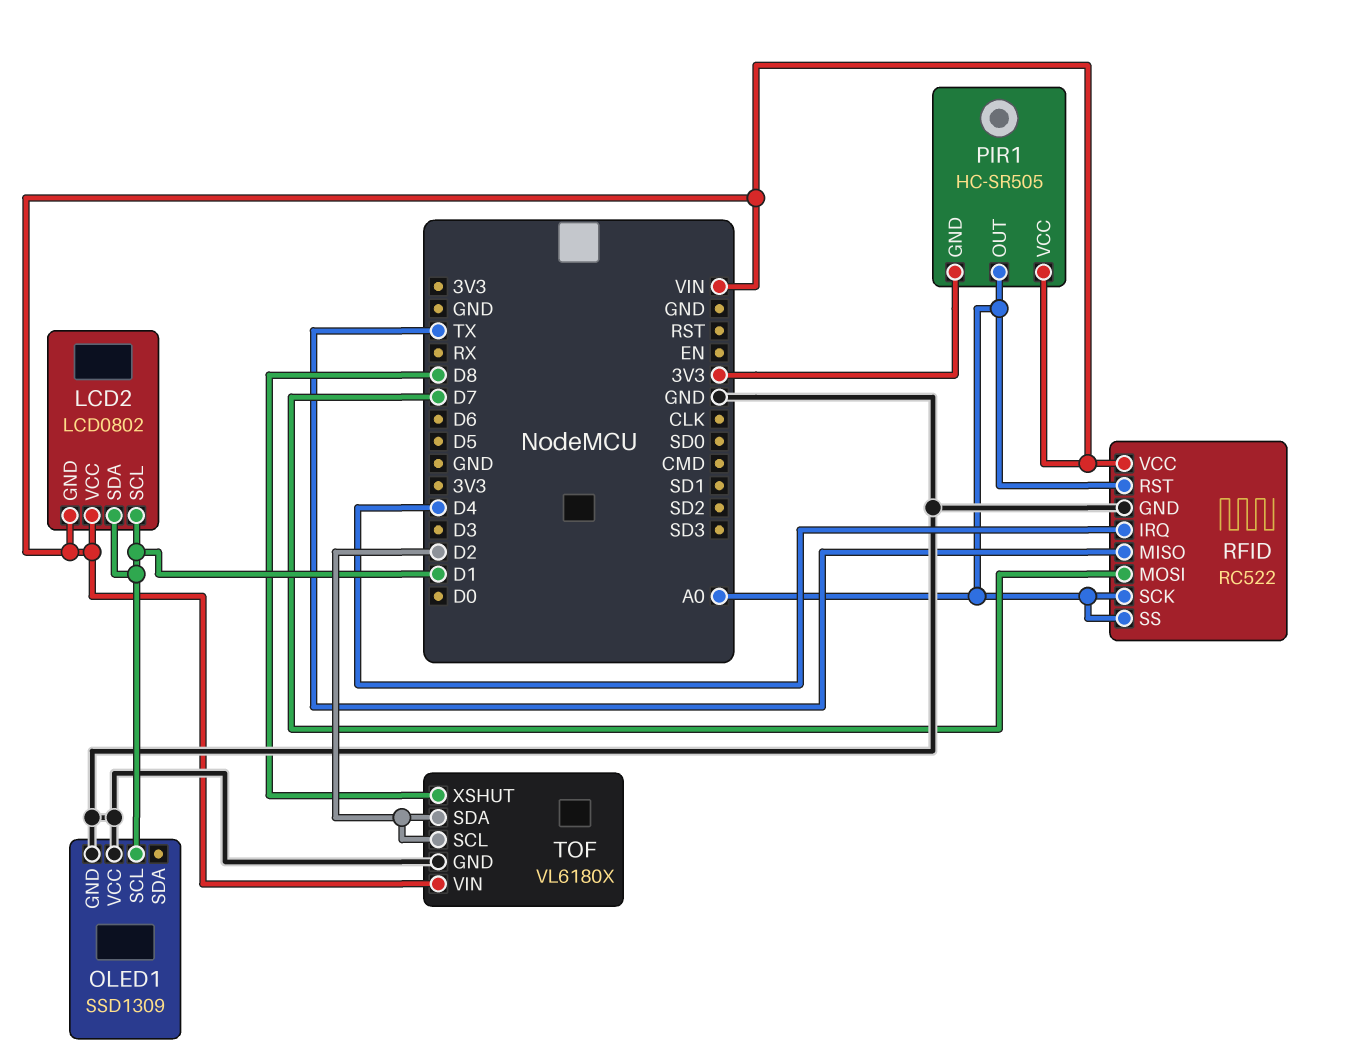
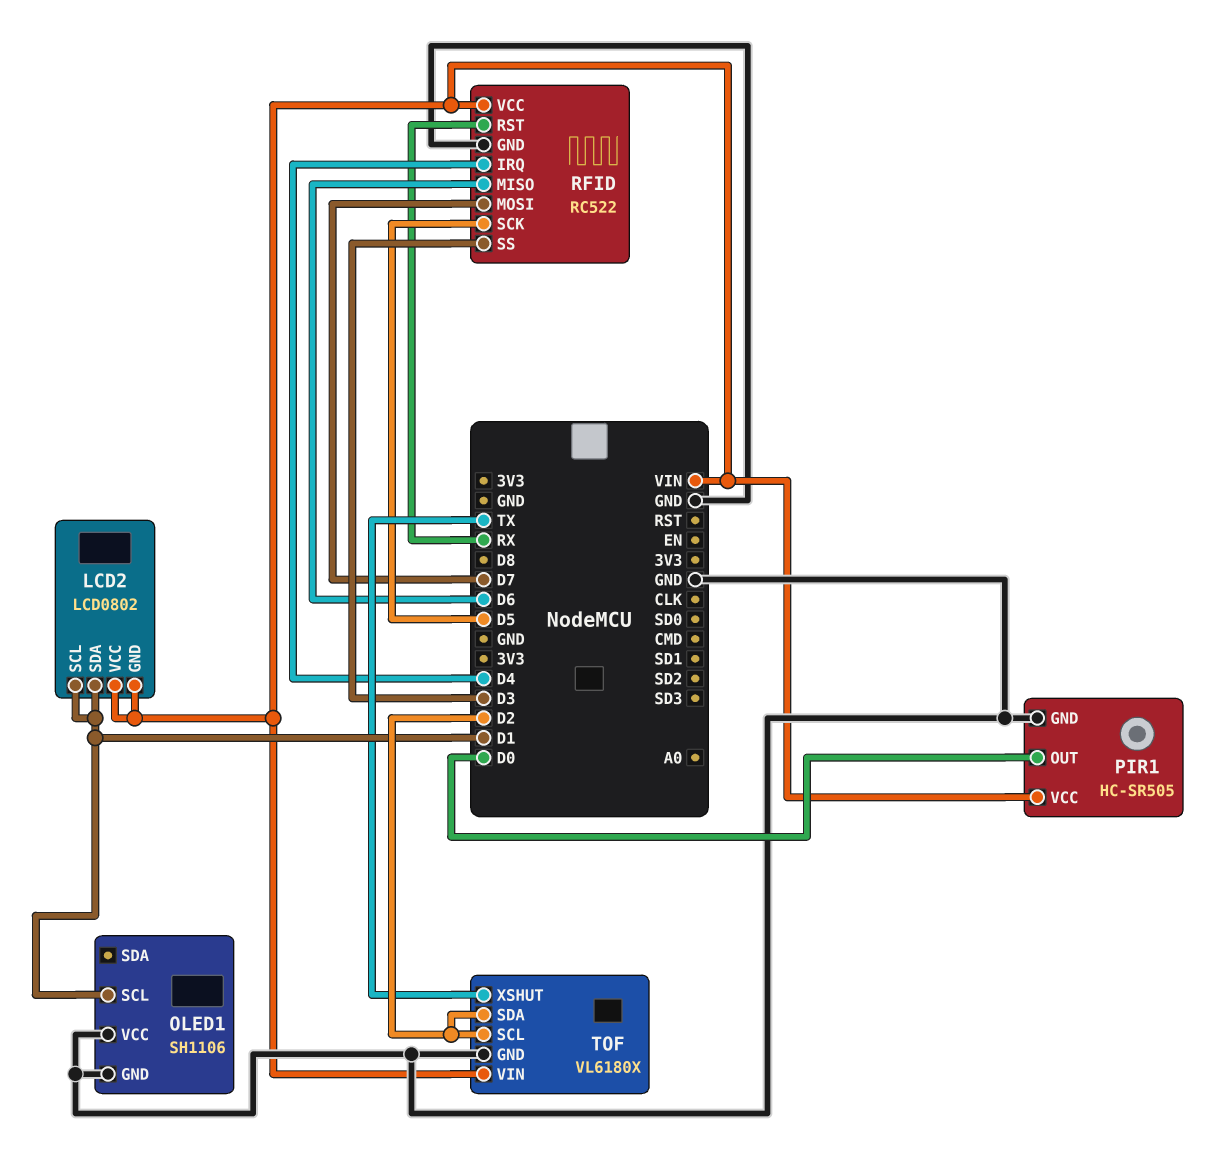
OLED1: SSD1309 -> SH1106
PIR1 pin GND: 3V3 -> GND
PIR1 pin OUT: A0 -> D0
RFID pin MISO: TX -> D6
RFID pin RST: A0 -> RX
RFID pin SCK: A0 -> D5
RFID pin SS: A0 -> D3
TOF pin XSHUT: D8 -> TX

